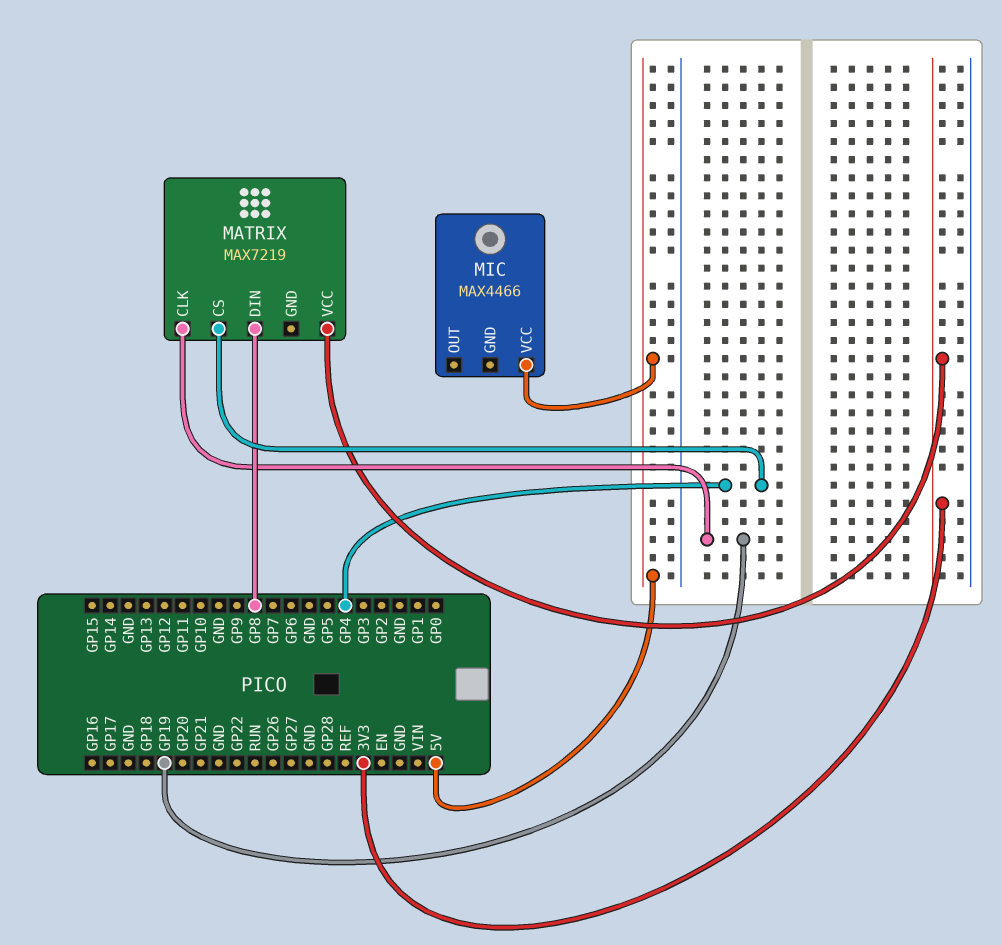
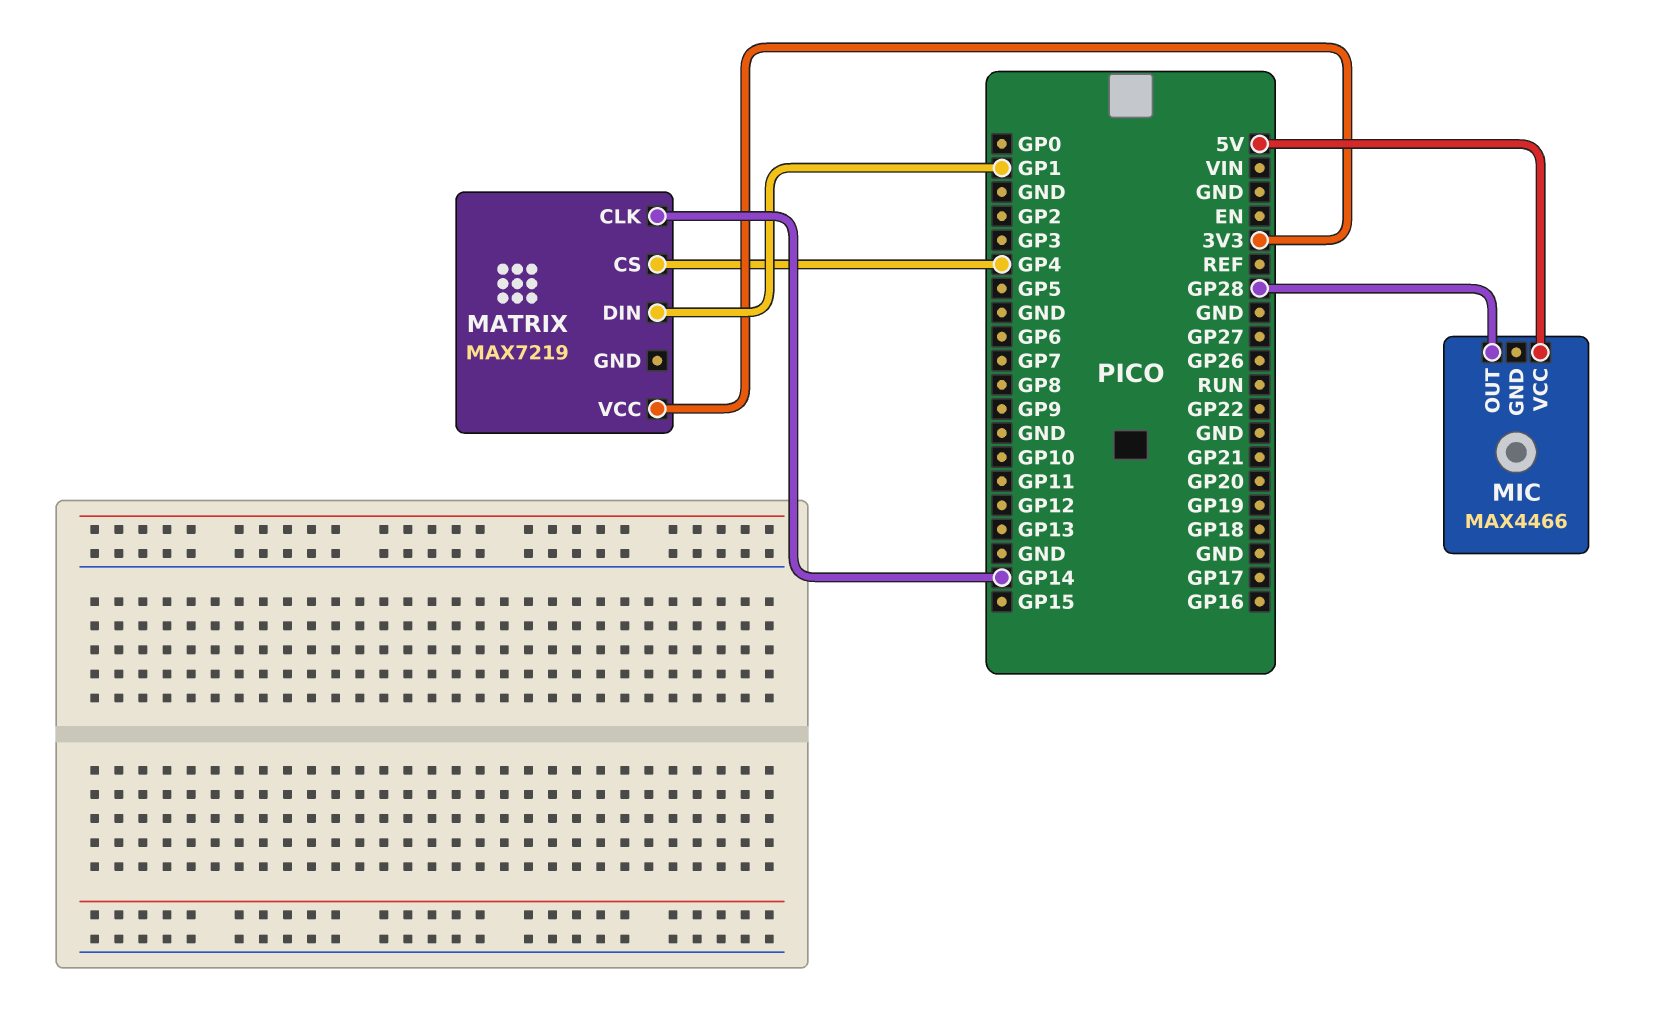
MATRIX pin CLK: GP19 -> GP14
MATRIX pin DIN: GP8 -> GP1
MIC pin OUT: none -> GP28

